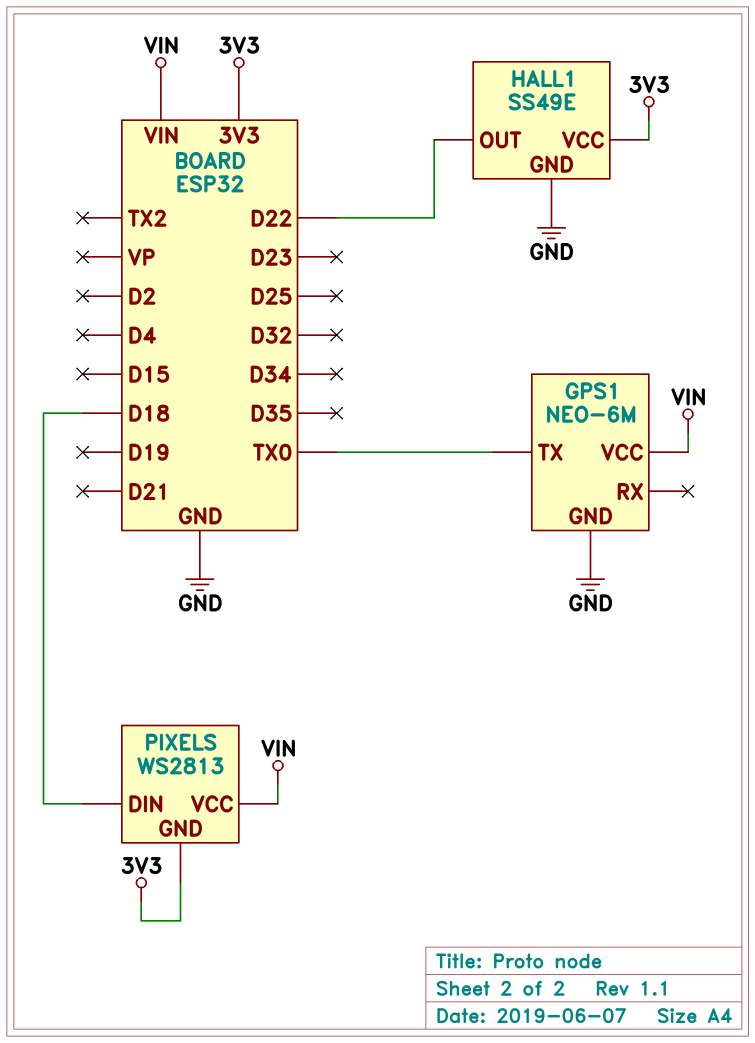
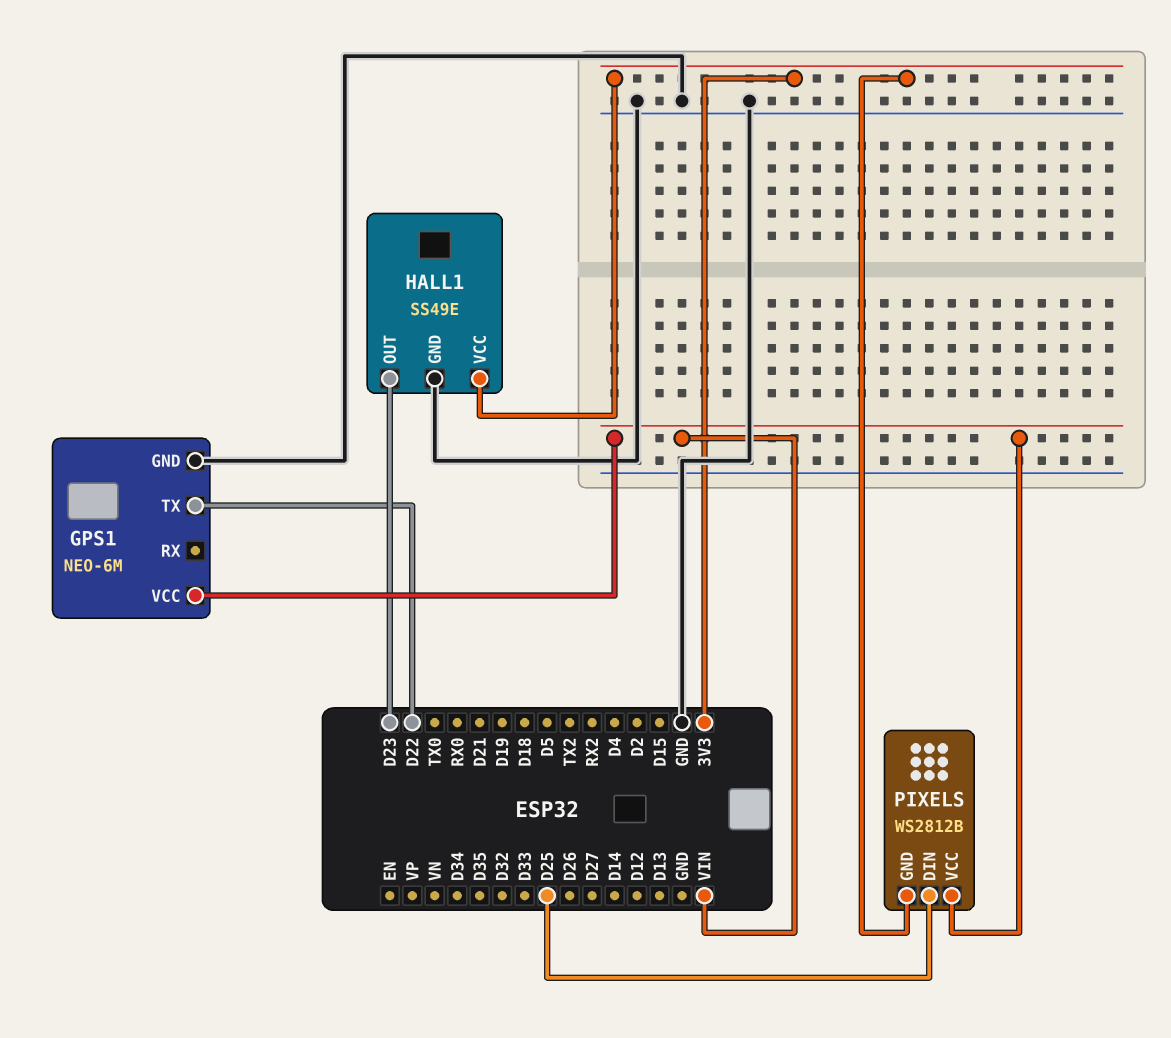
GPS1 pin TX: TX0 -> D22
HALL1 pin OUT: D22 -> D23
PIXELS: WS2813 -> WS2812B
PIXELS pin DIN: D18 -> D25

